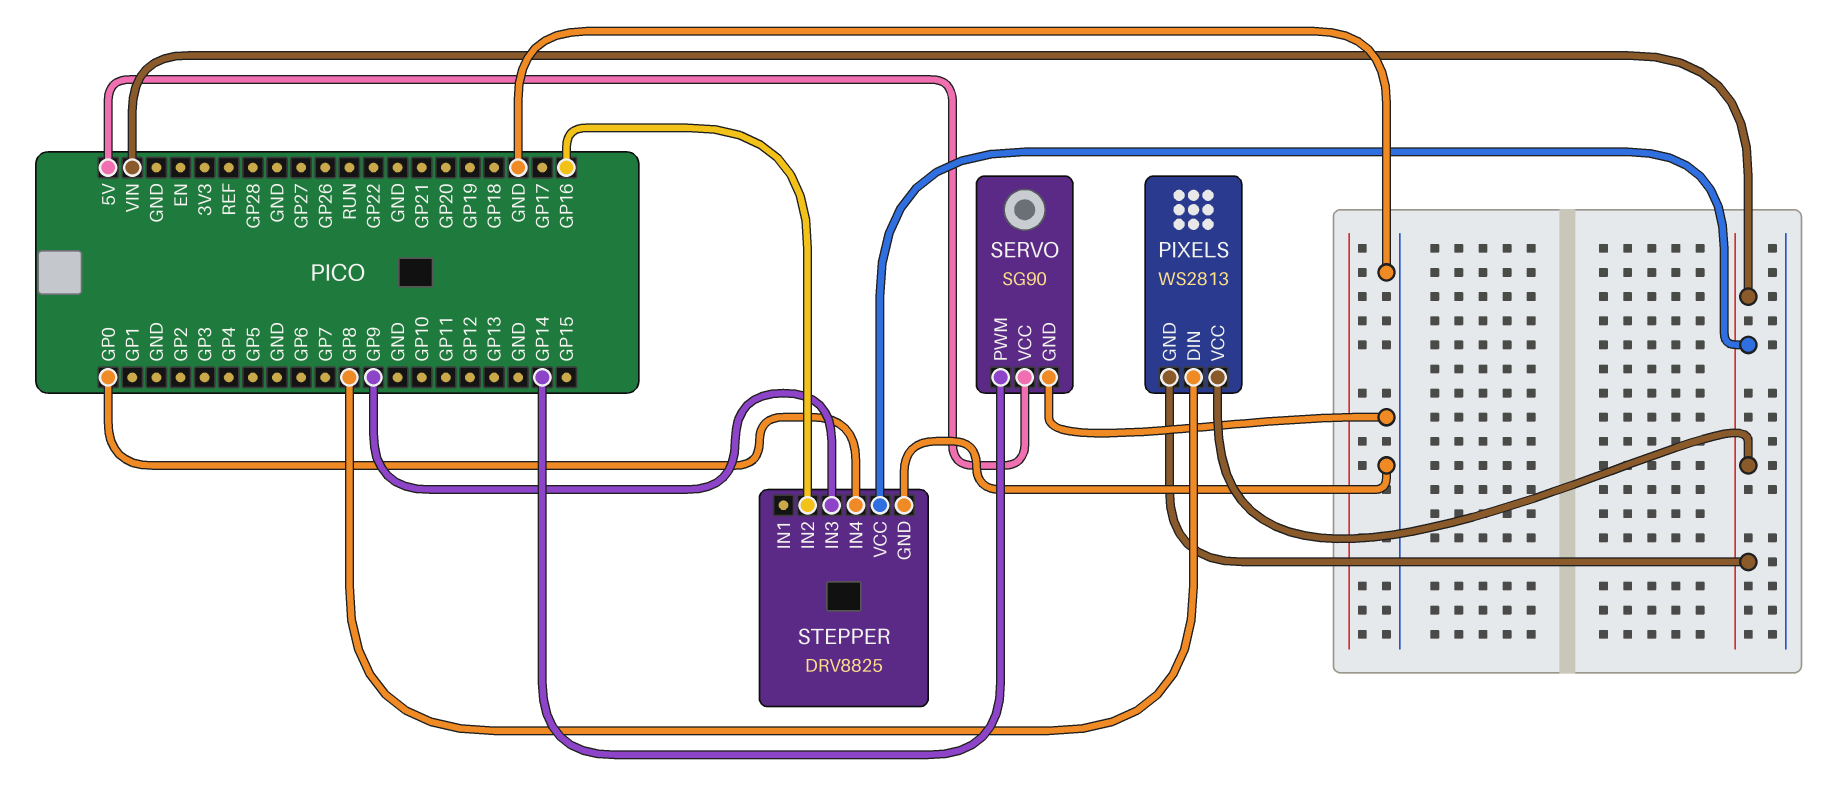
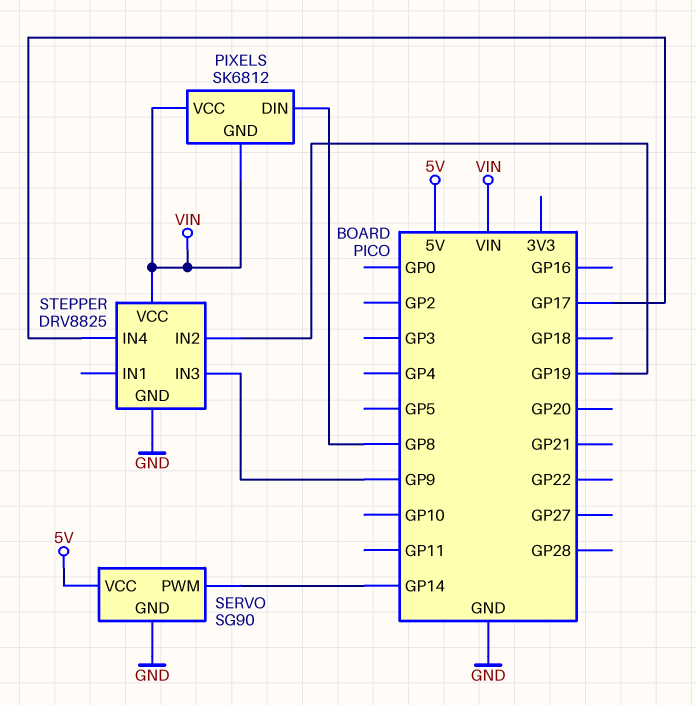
PIXELS: WS2813 -> SK6812
STEPPER pin IN2: GP16 -> GP19
STEPPER pin IN4: GP0 -> GP17

